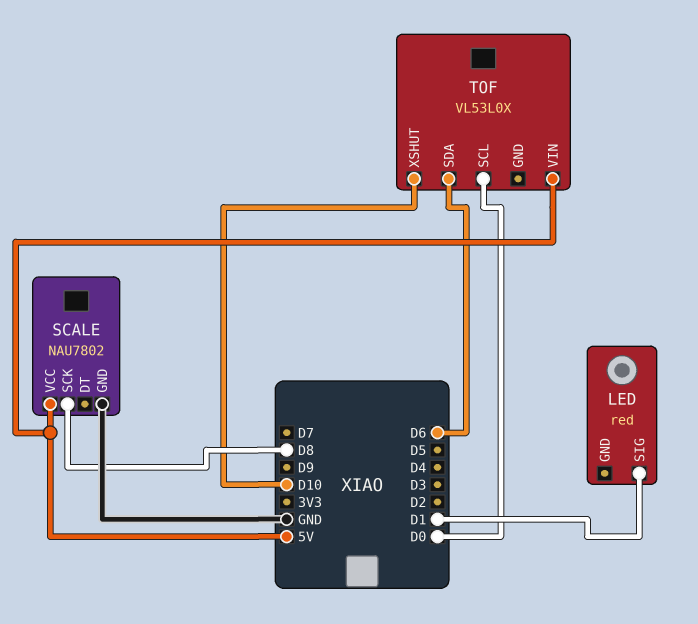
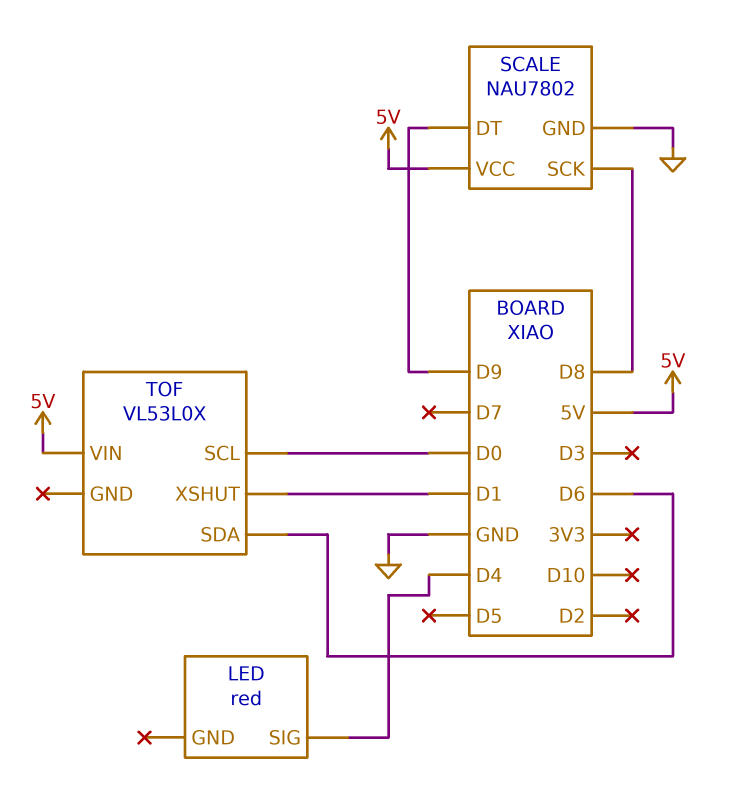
LED pin SIG: D1 -> D4
SCALE pin DT: none -> D9
TOF pin XSHUT: D10 -> D1

